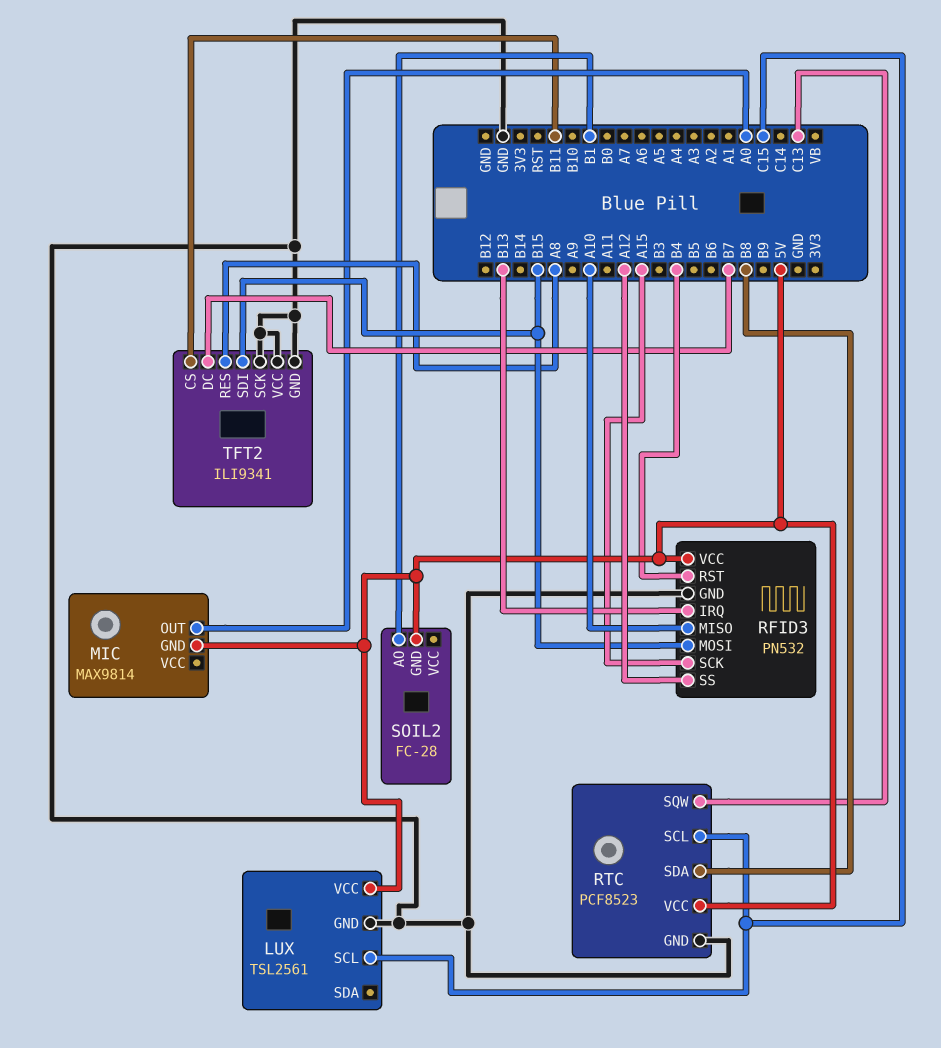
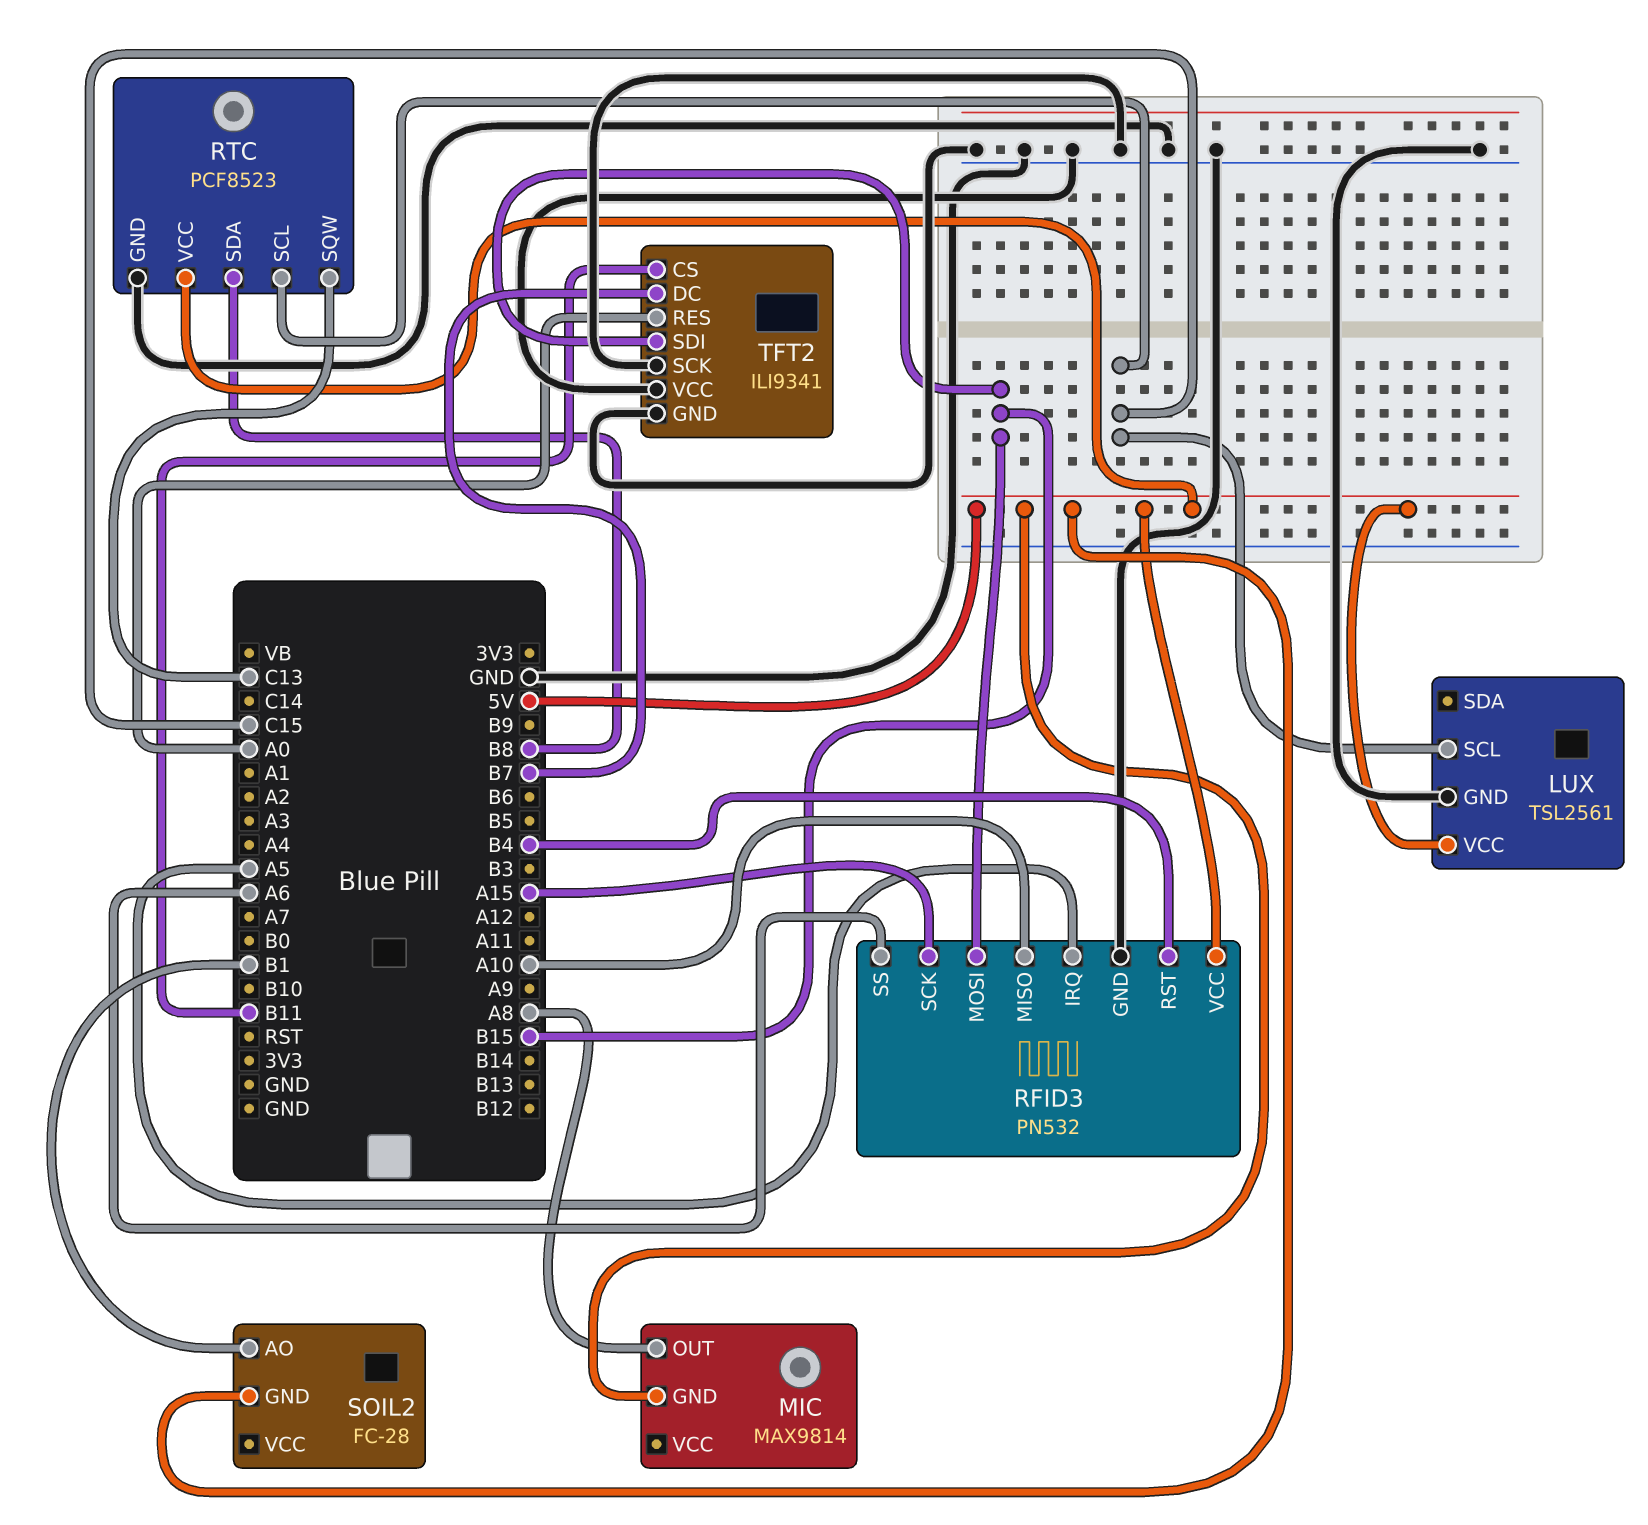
MIC pin OUT: A0 -> A8
RFID3 pin IRQ: B13 -> A5
RFID3 pin SS: A12 -> A6
TFT2 pin RES: A8 -> A0

